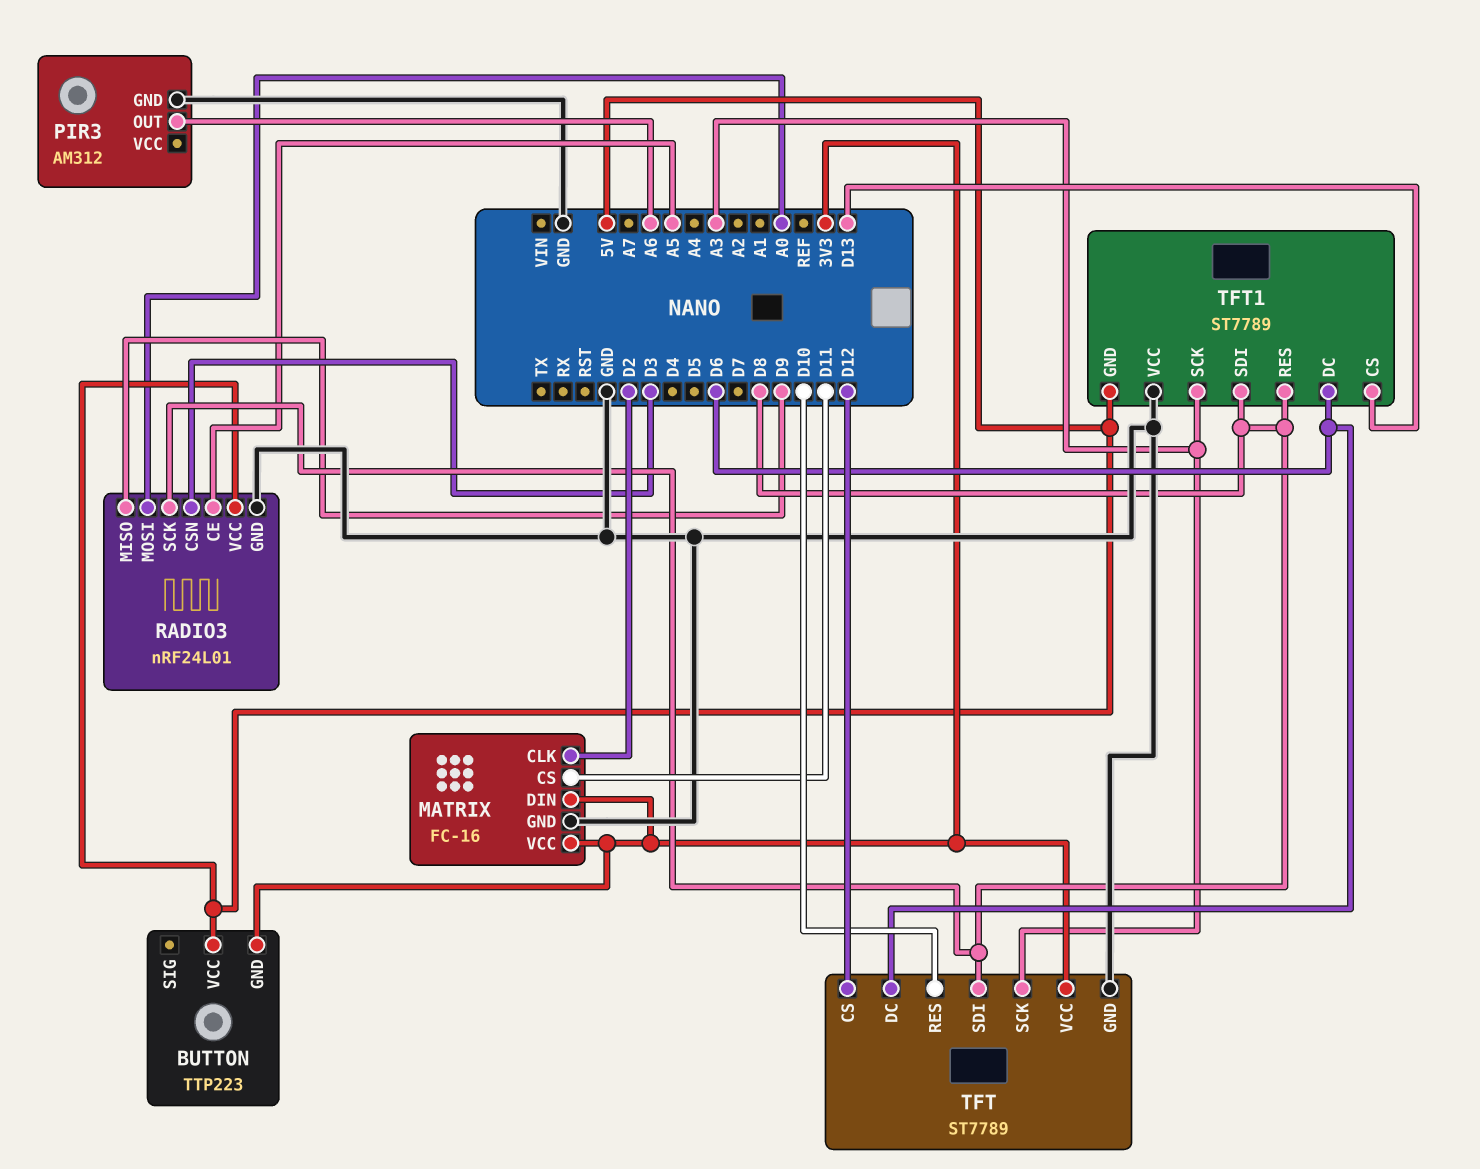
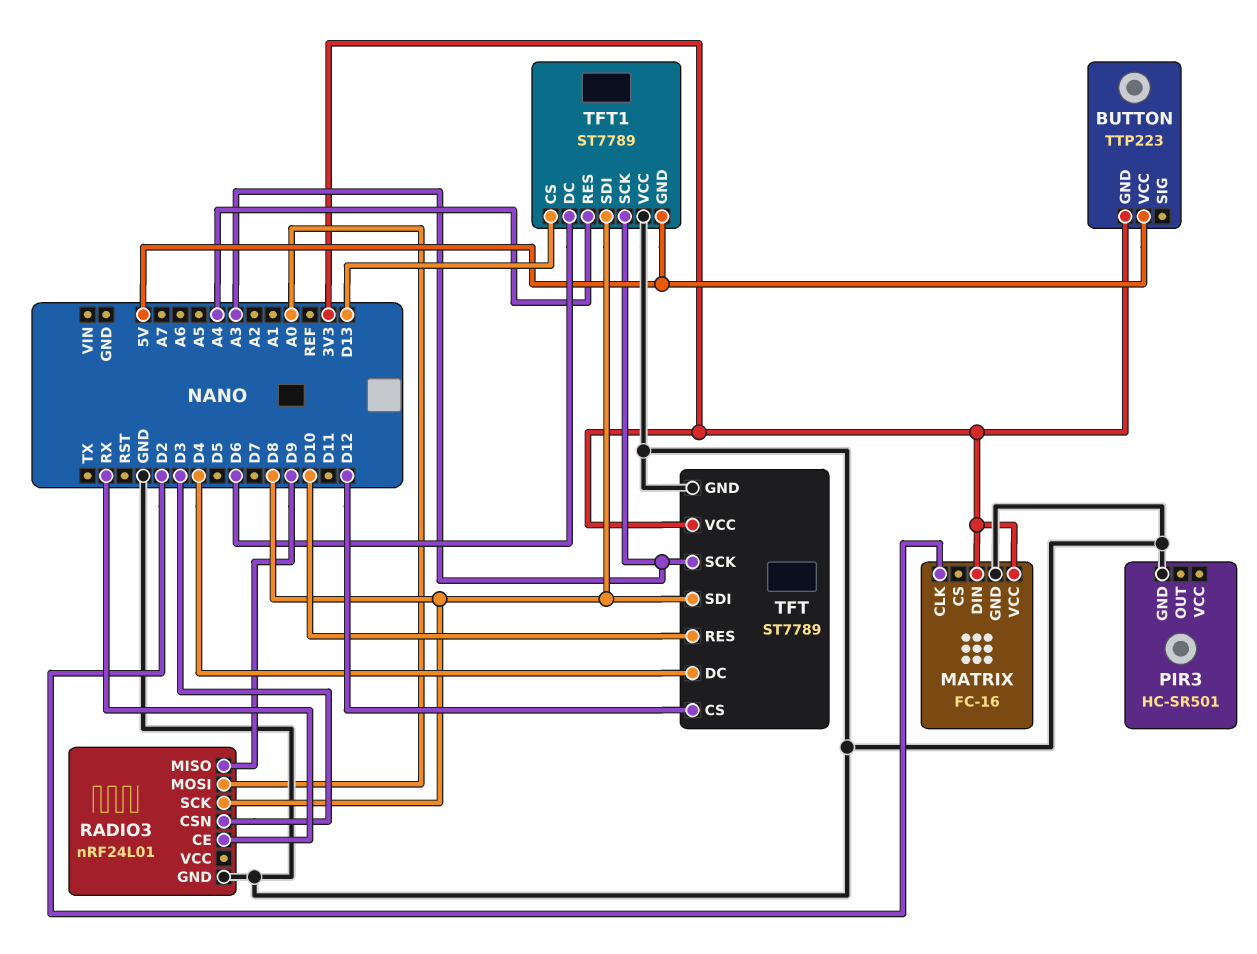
MATRIX pin CS: D11 -> none
PIR3: AM312 -> HC-SR501
PIR3 pin OUT: A6 -> none
RADIO3 pin CE: A5 -> RX
RADIO3 pin VCC: 5V -> none
TFT pin DC: D6 -> D4
TFT1 pin RES: D8 -> A4

